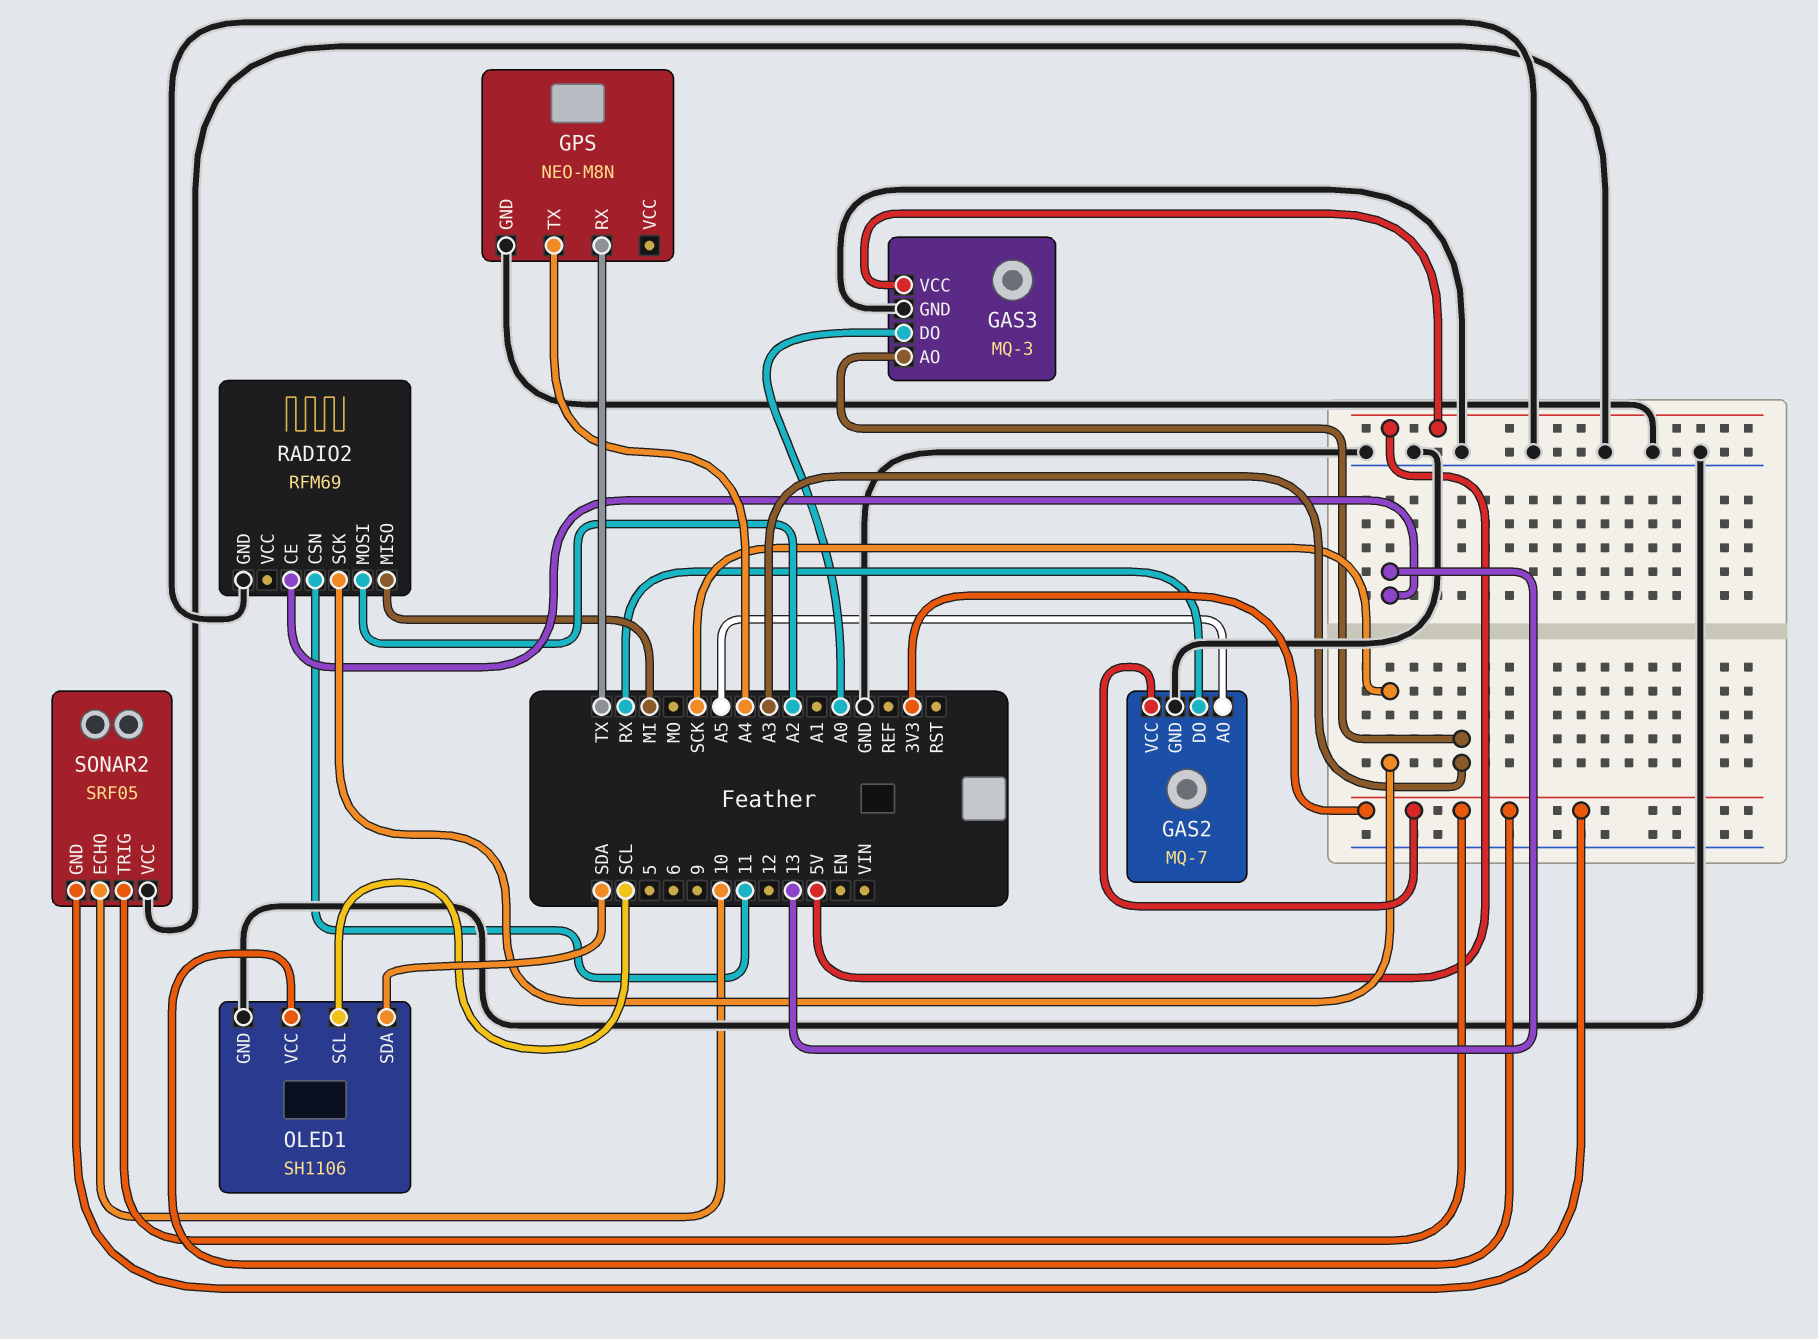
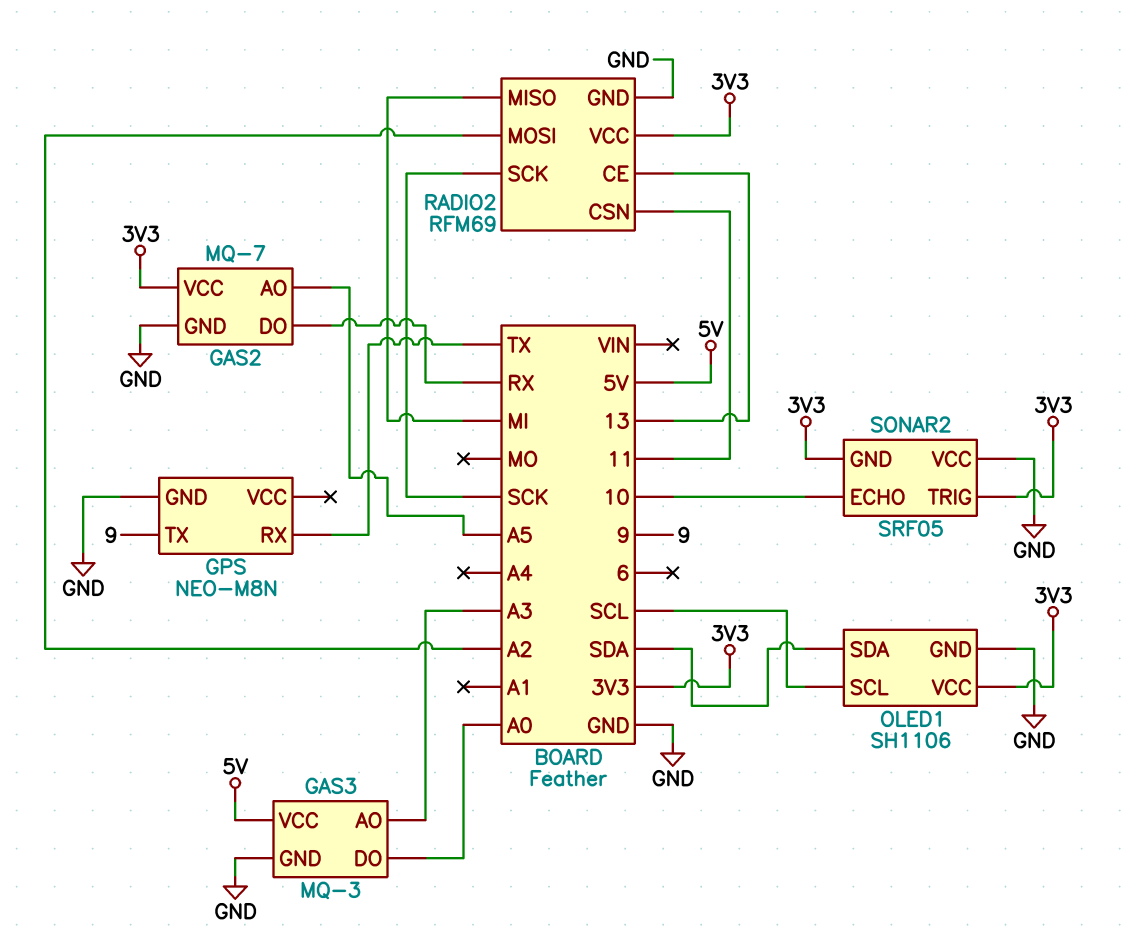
GPS pin TX: A4 -> 9
RADIO2 pin VCC: none -> 3V3

